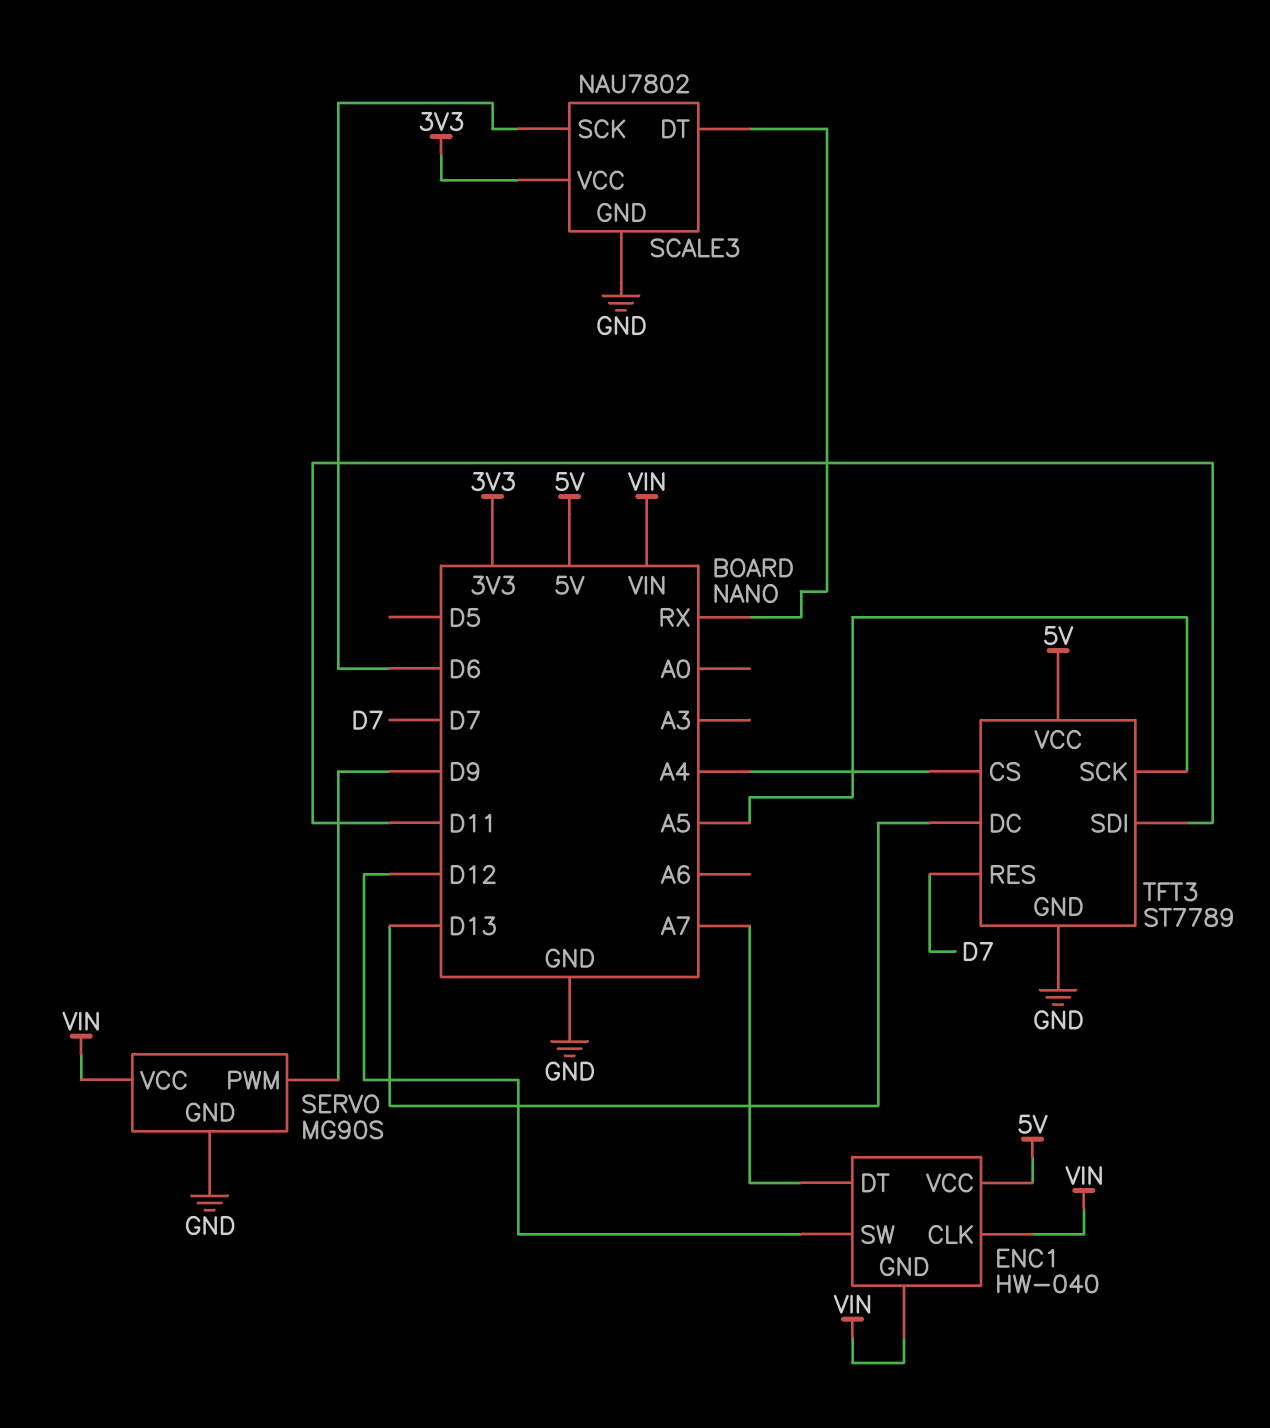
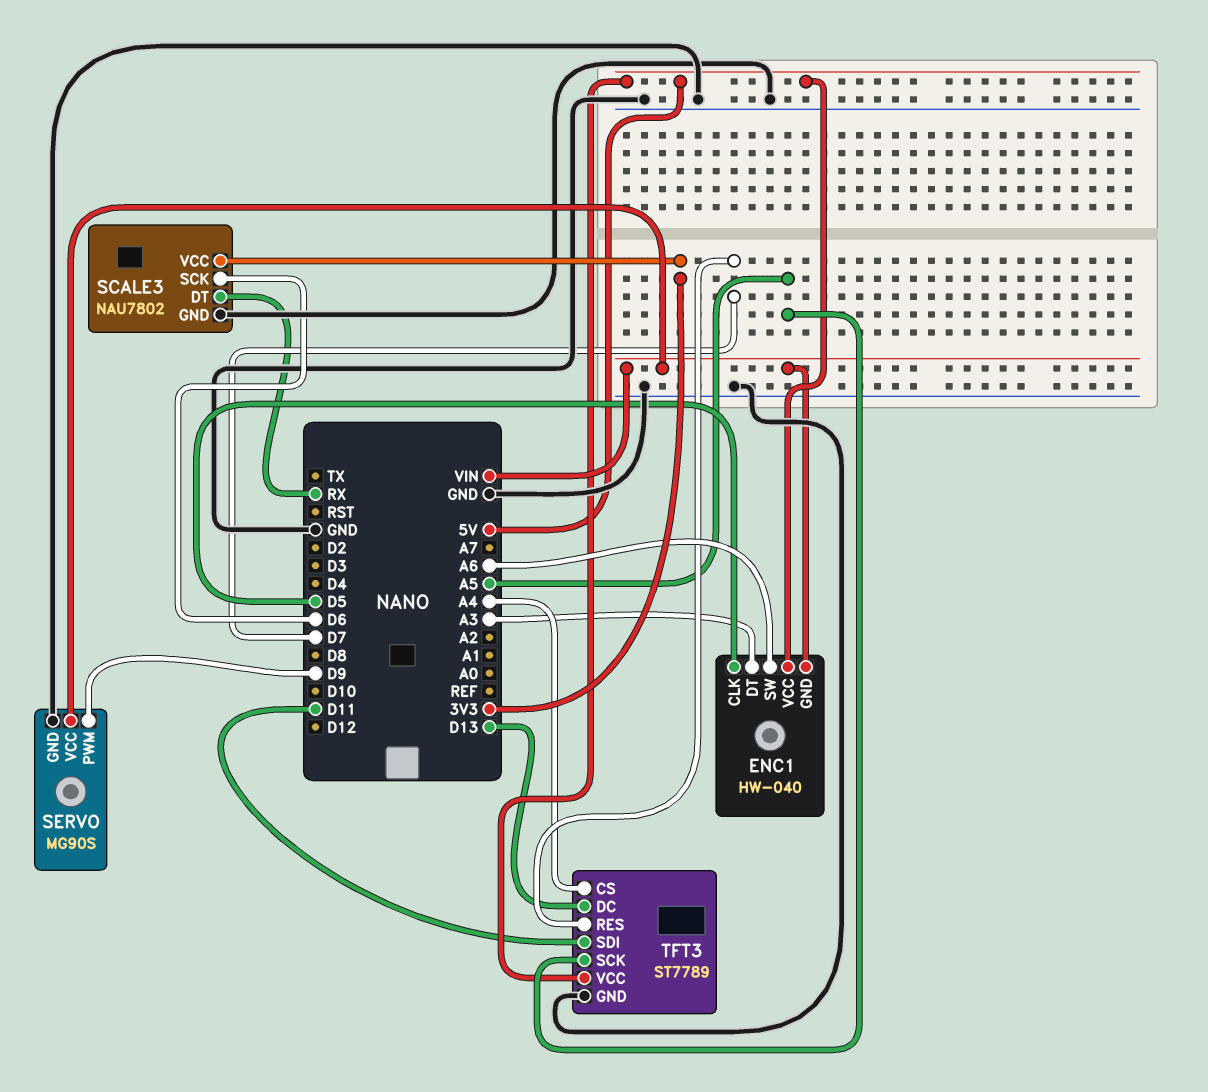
ENC1 pin CLK: VIN -> D5
ENC1 pin DT: A7 -> A3
ENC1 pin SW: D12 -> A6

